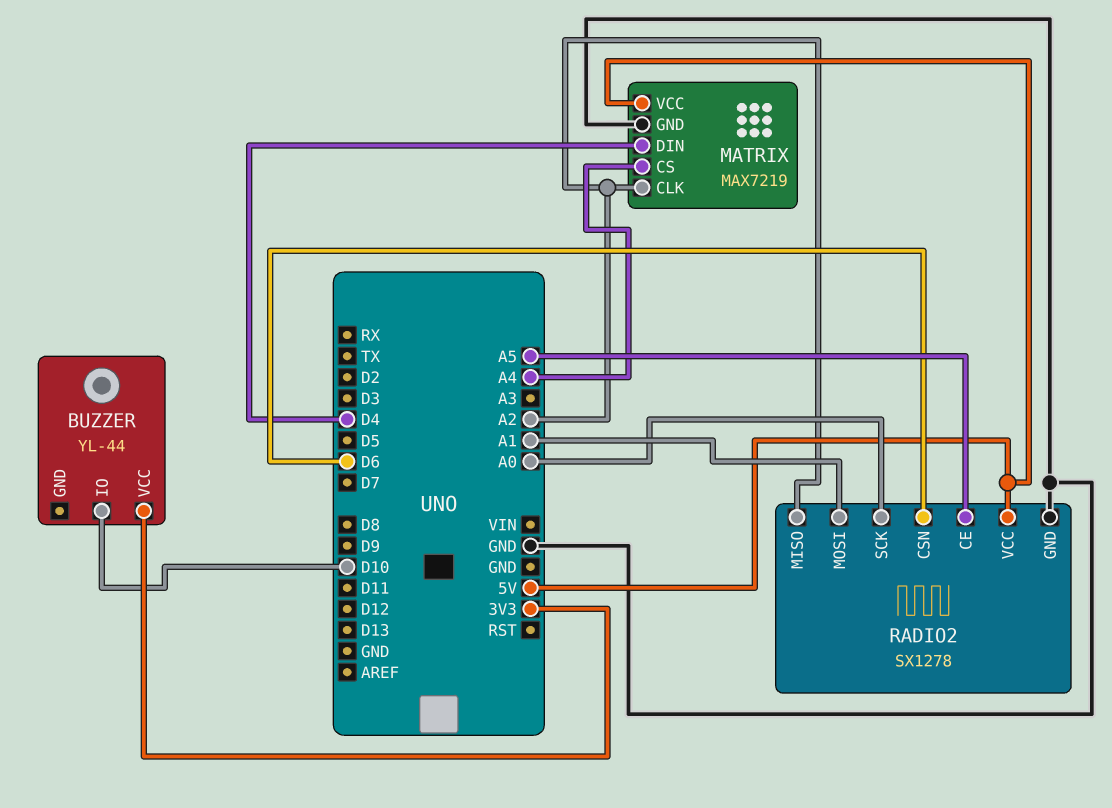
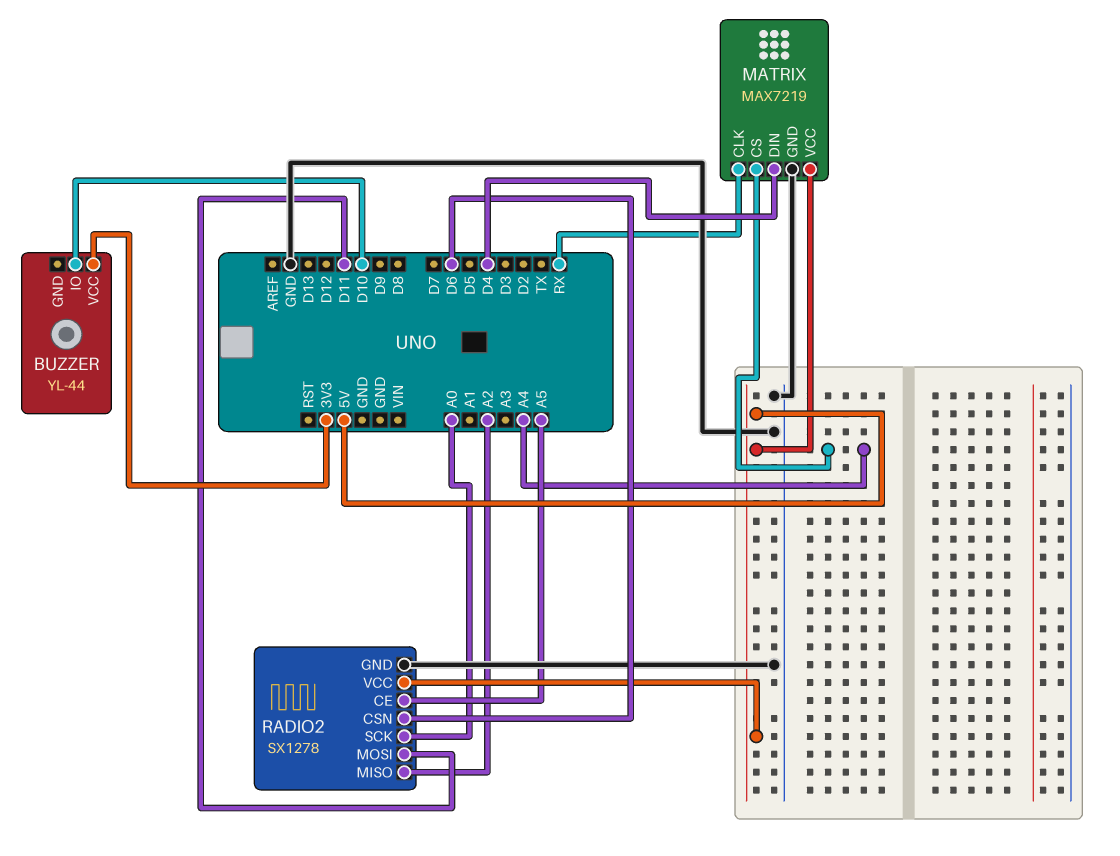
MATRIX pin CLK: A2 -> RX
RADIO2 pin MOSI: A1 -> D11

